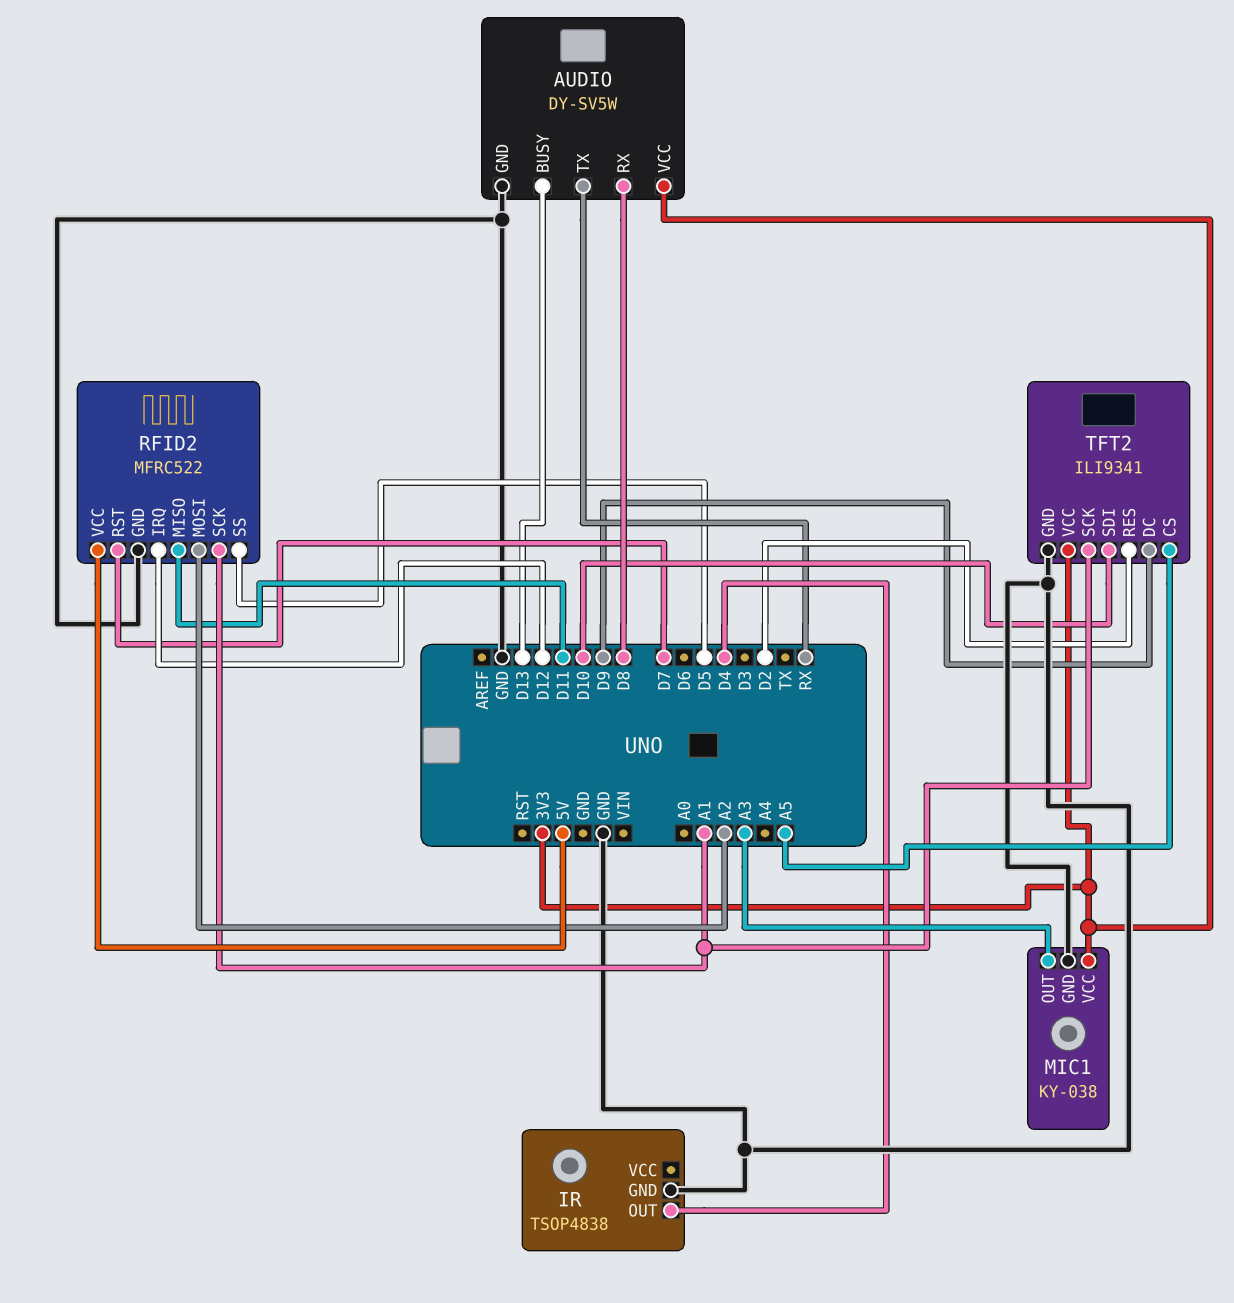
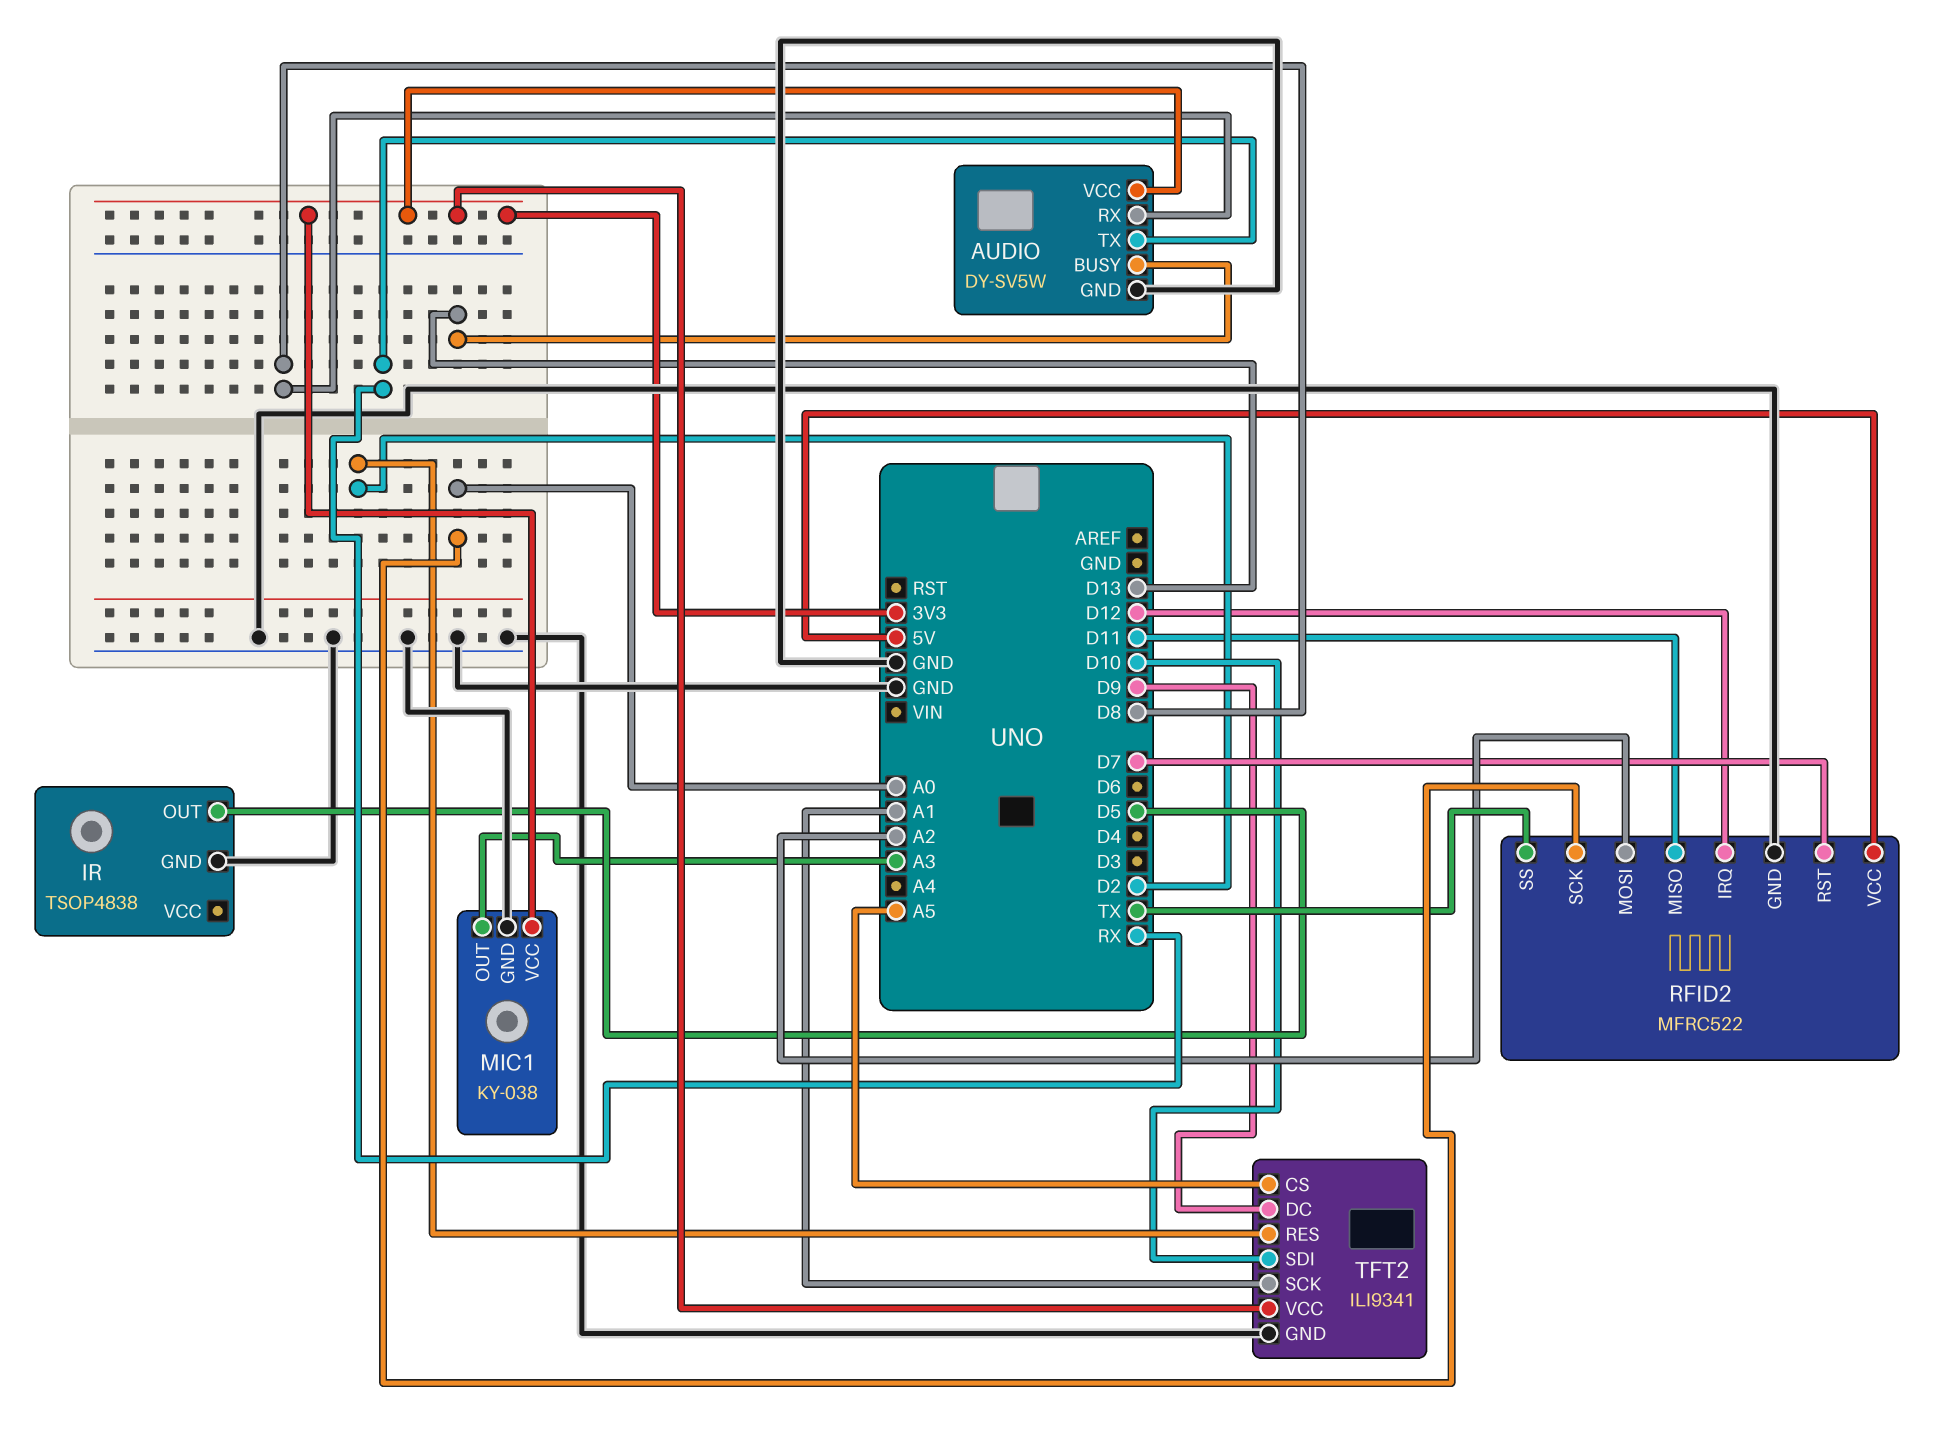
IR pin OUT: D4 -> D5
RFID2 pin SCK: A1 -> A0
RFID2 pin SS: D5 -> TX

